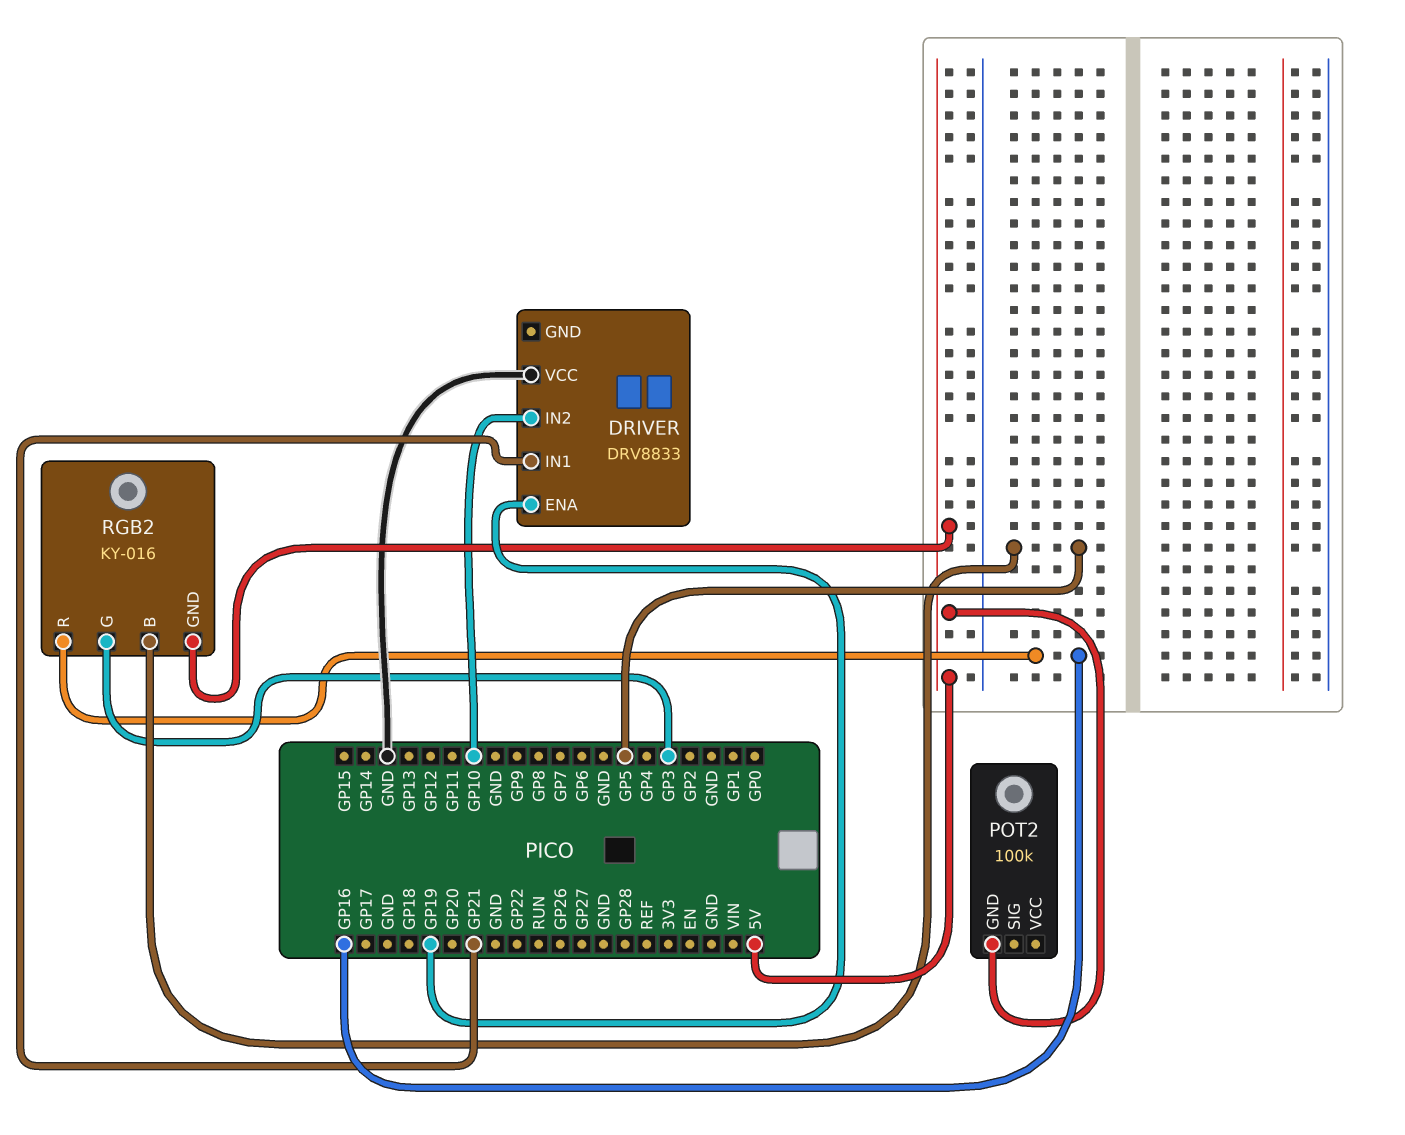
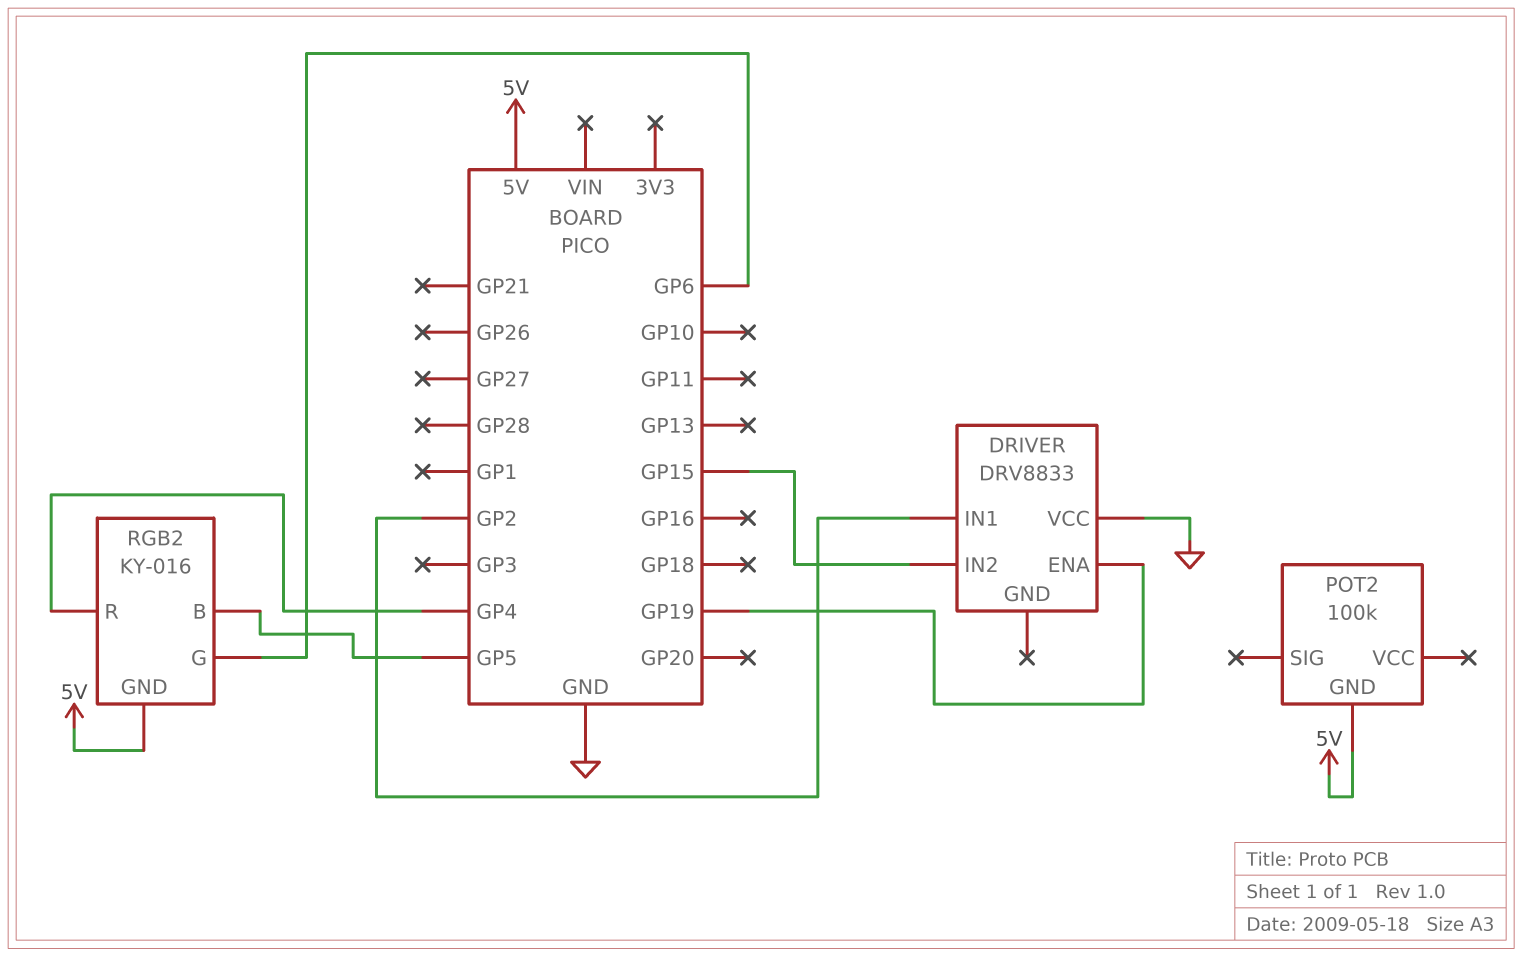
DRIVER pin IN1: GP21 -> GP2
DRIVER pin IN2: GP10 -> GP15
RGB2 pin G: GP3 -> GP6
RGB2 pin R: GP16 -> GP4

